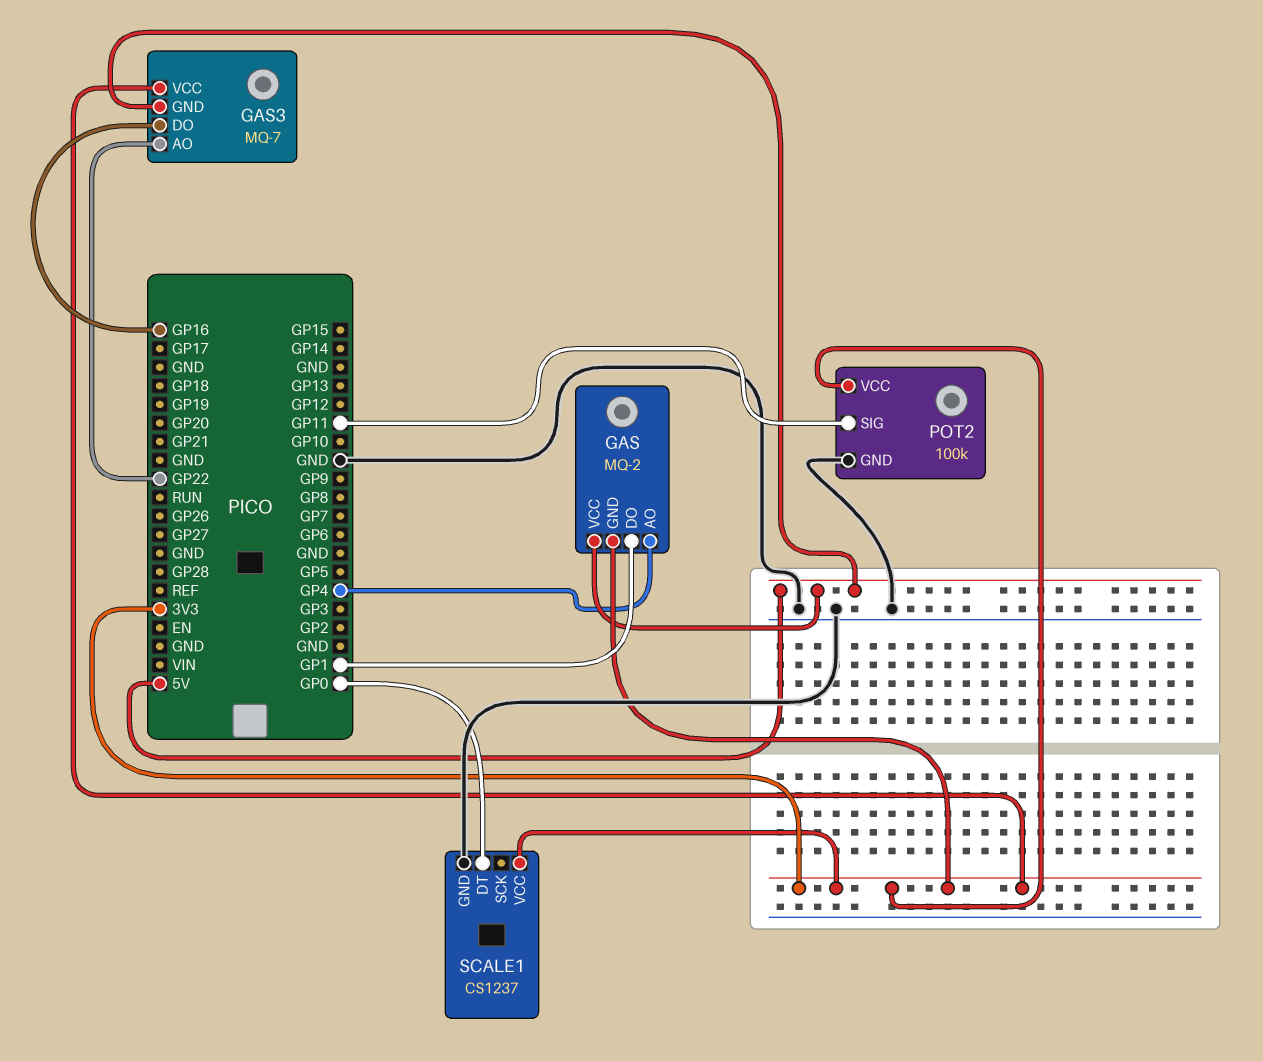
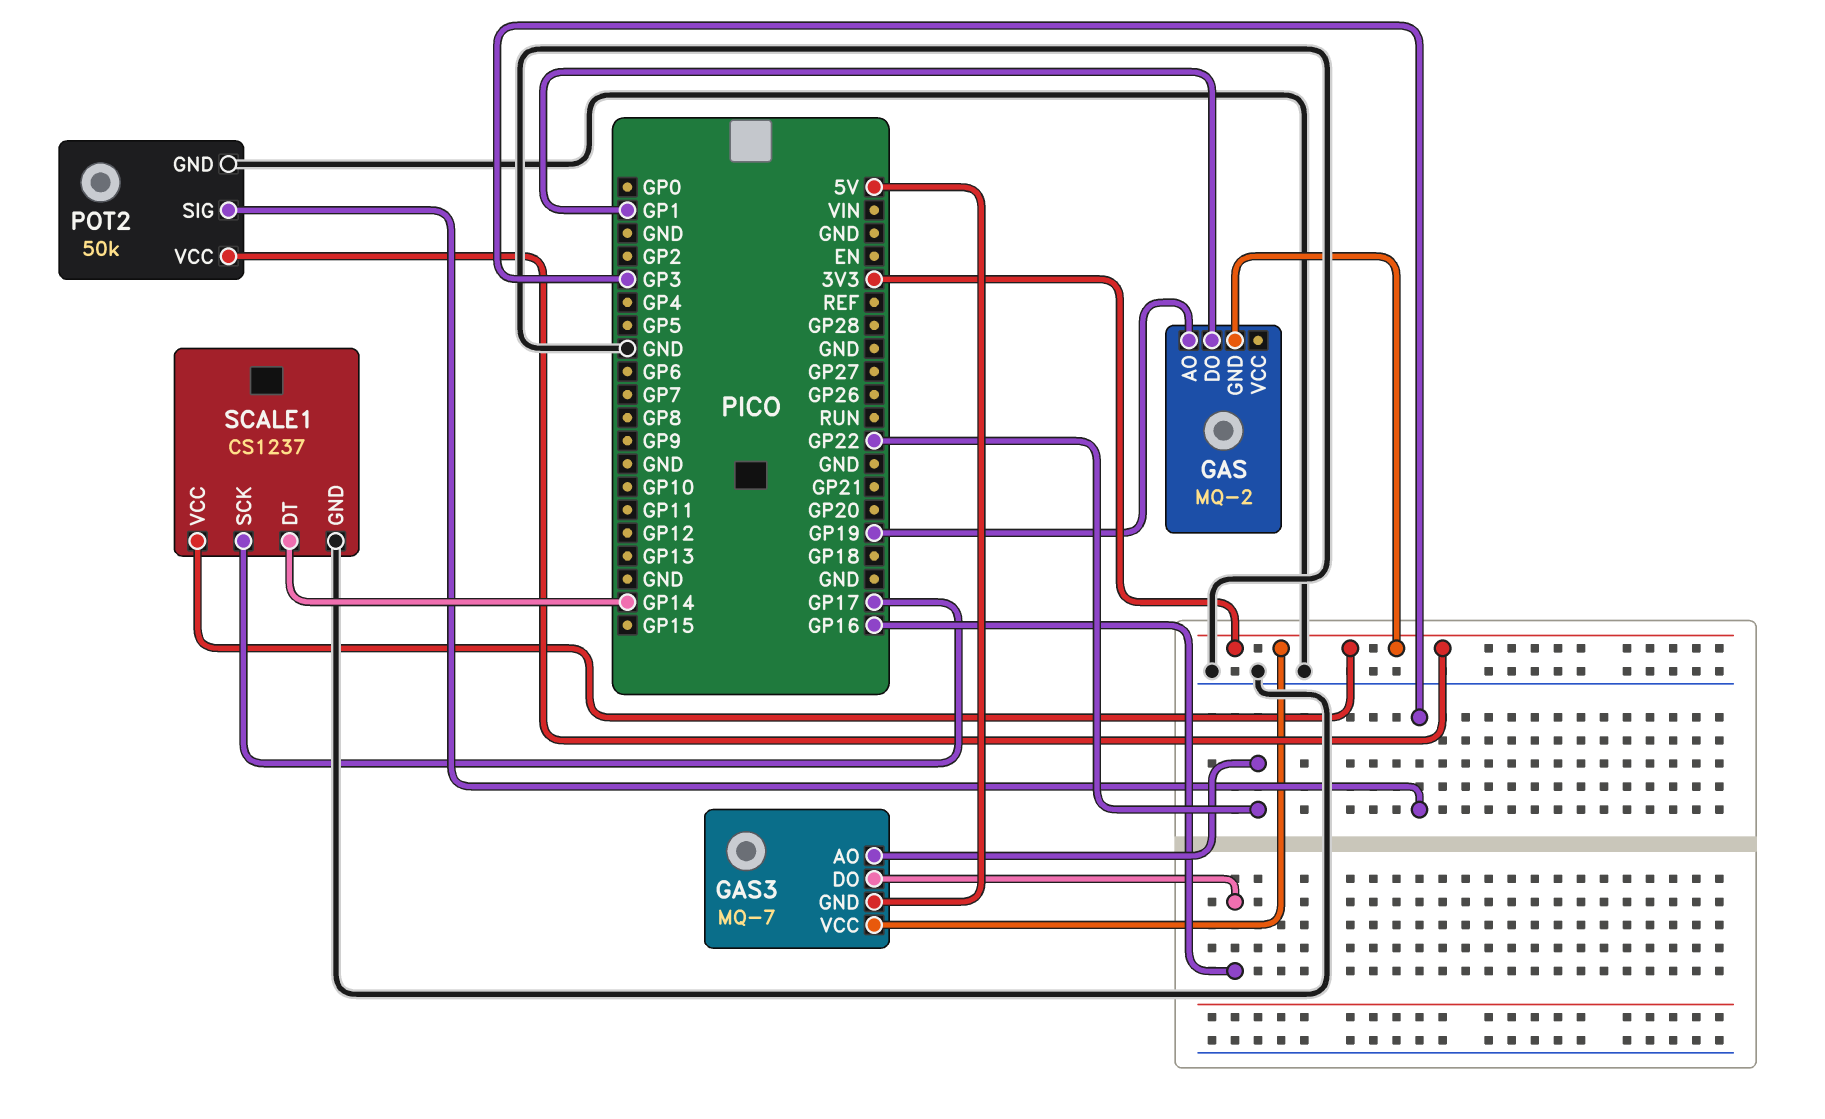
GAS pin AO: GP4 -> GP19
GAS pin VCC: 5V -> none
POT2: 100k -> 50k
POT2 pin SIG: GP11 -> GP3
SCALE1 pin DT: GP0 -> GP14
SCALE1 pin SCK: none -> GP17

